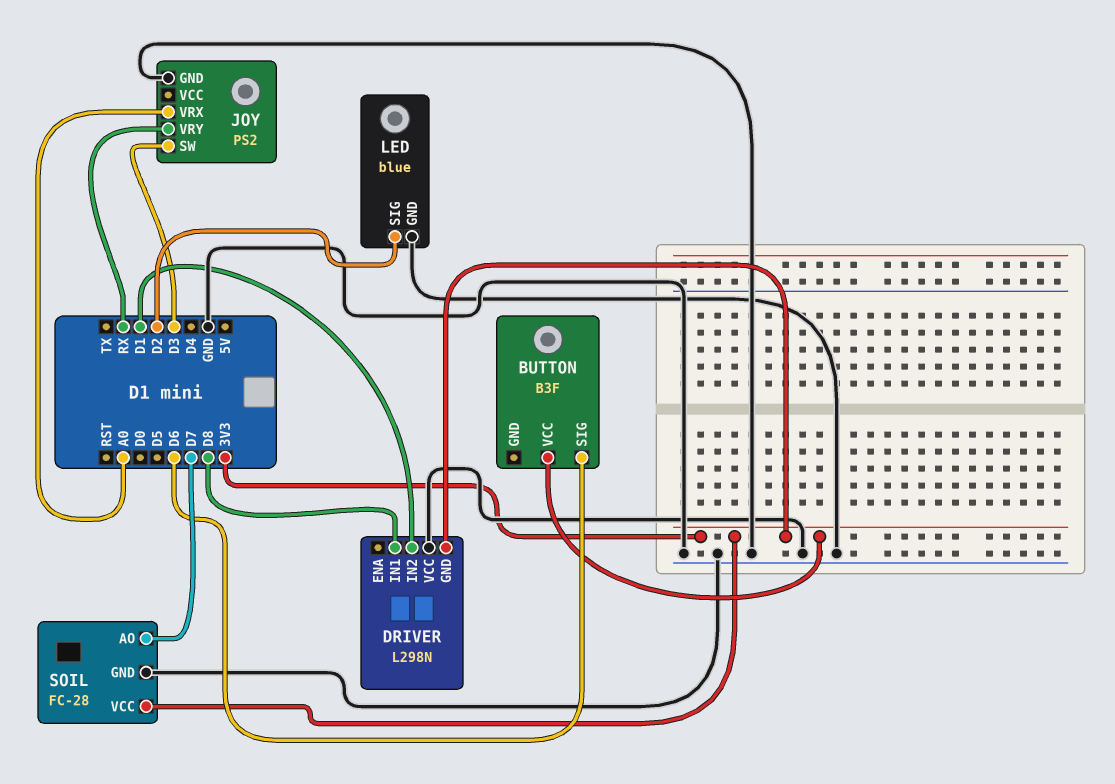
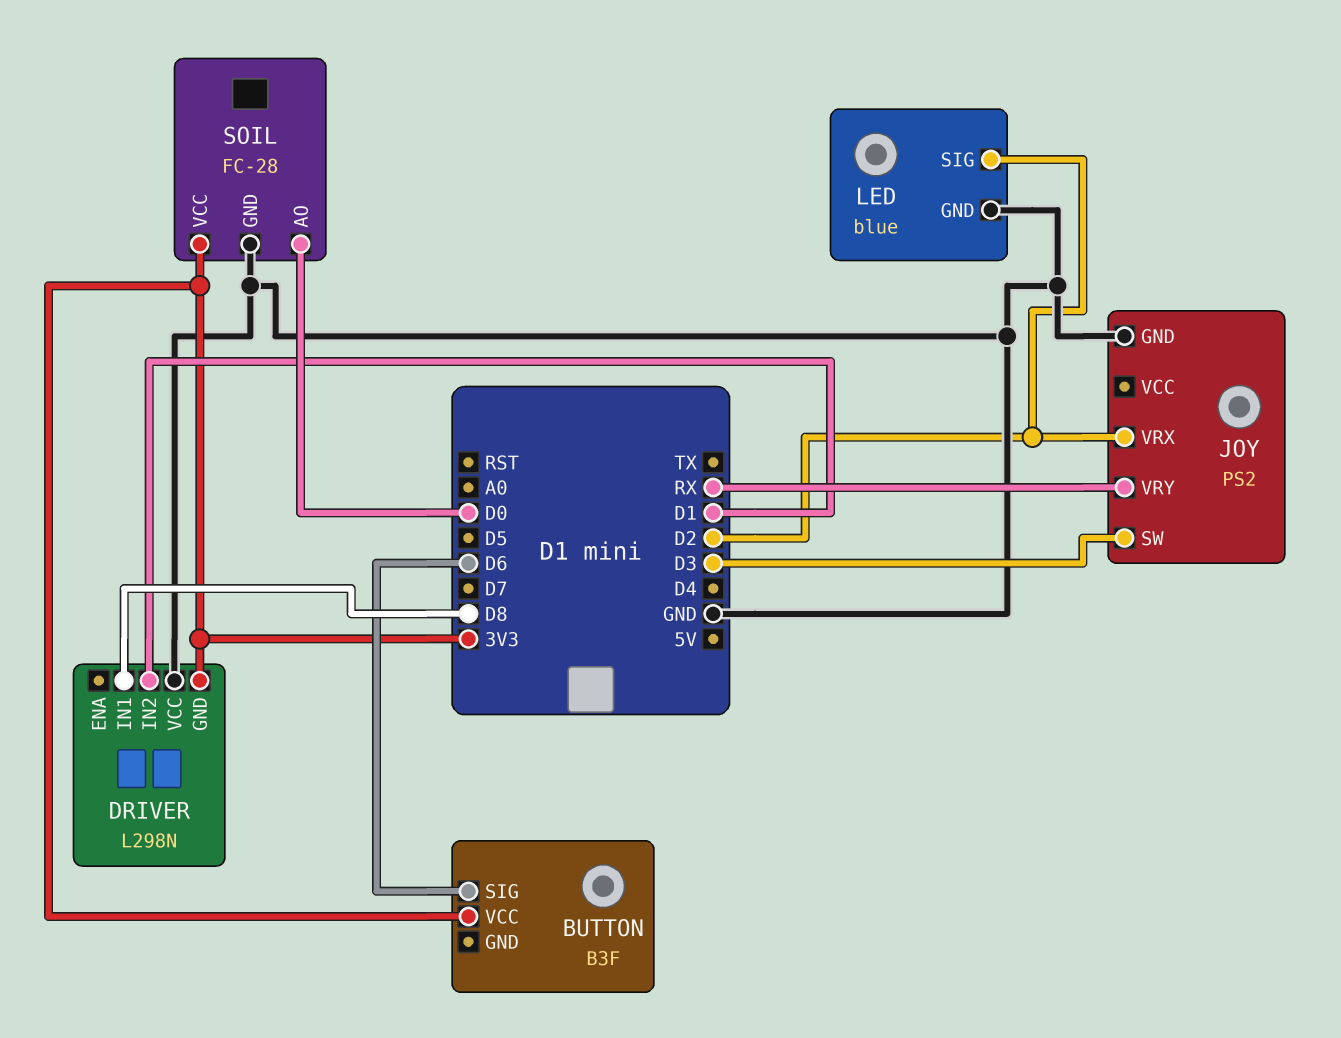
JOY pin VRX: A0 -> D2
SOIL pin AO: D7 -> D0

